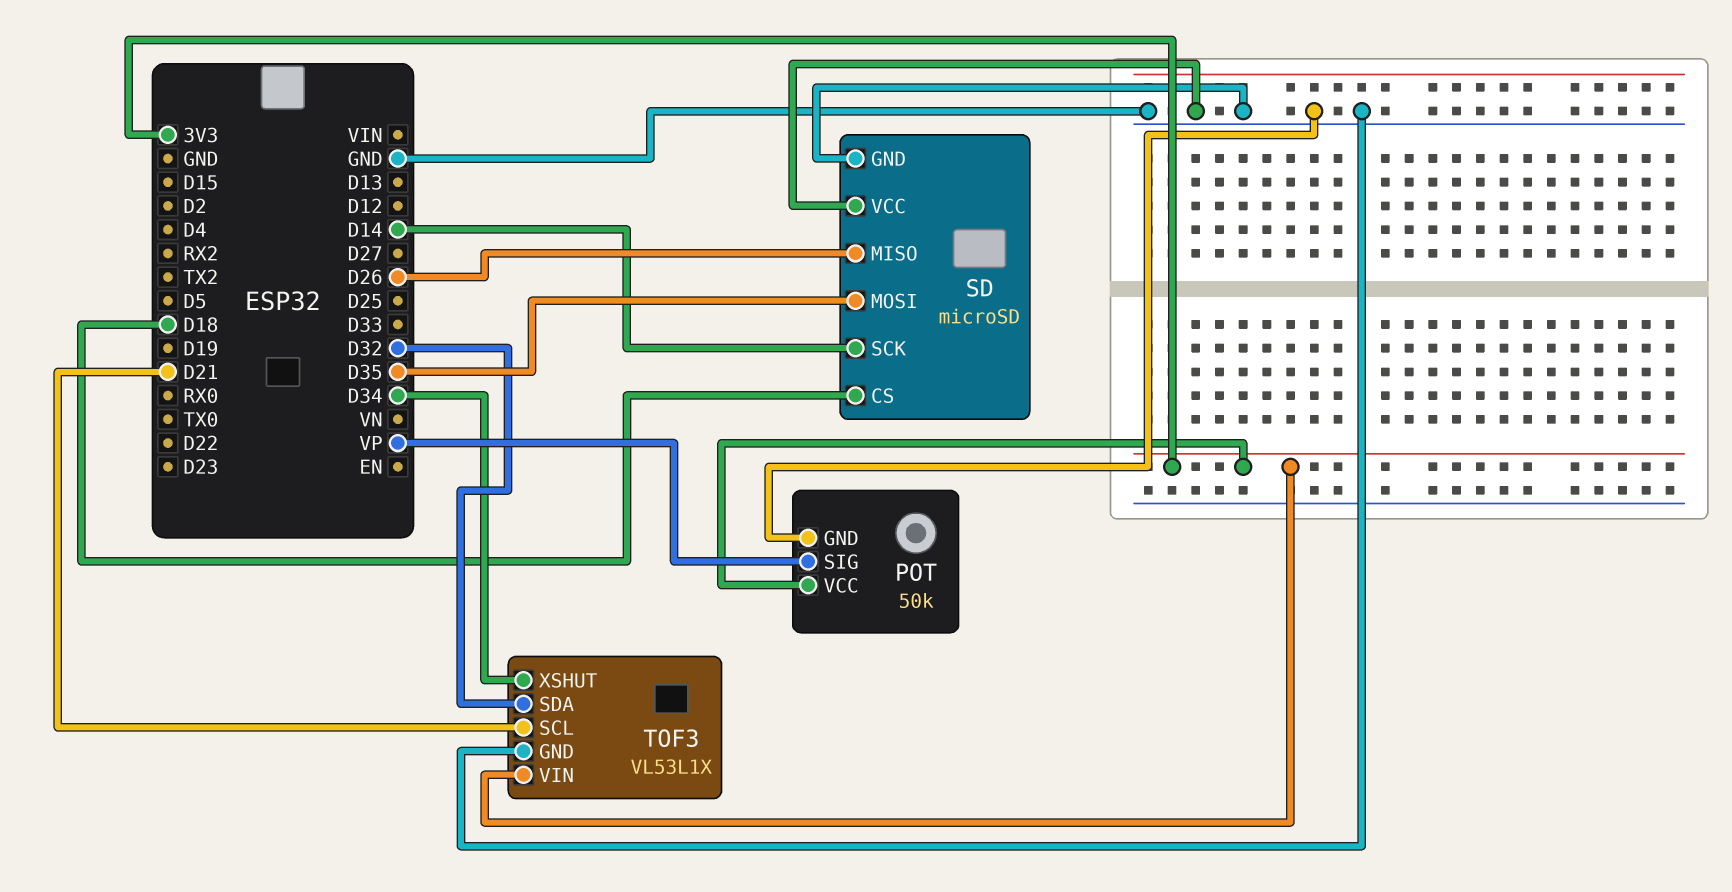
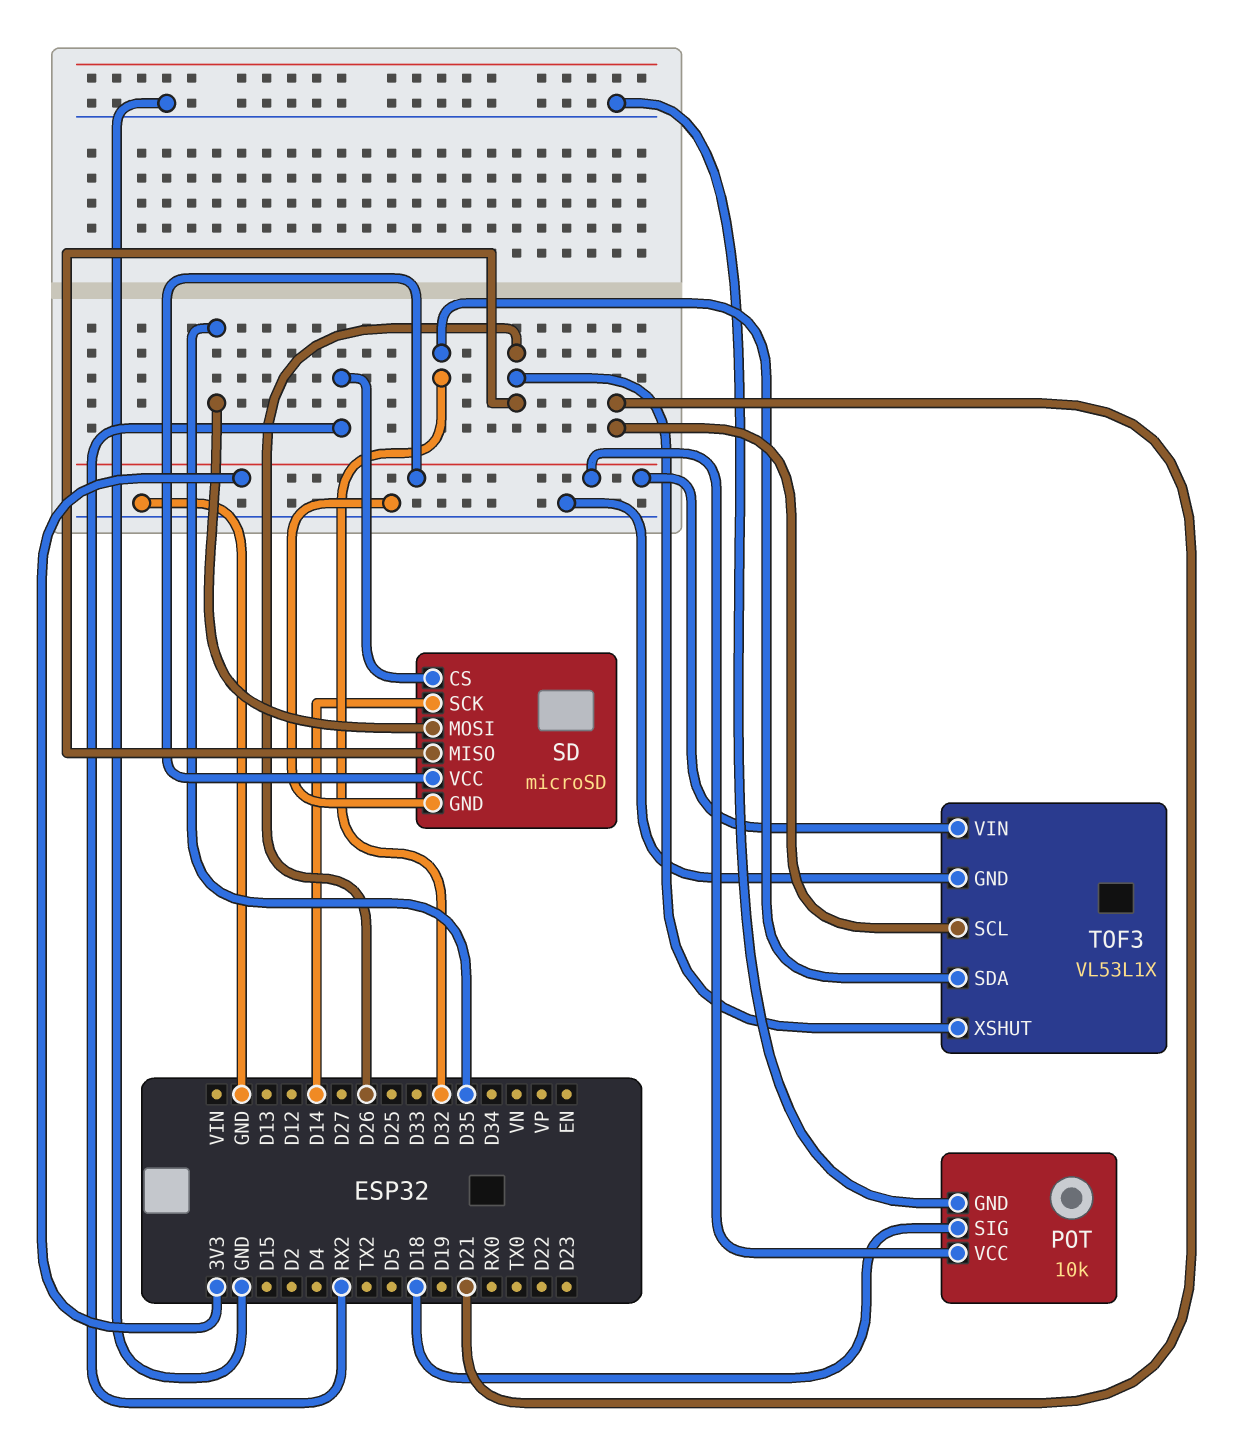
POT: 50k -> 10k
POT pin SIG: VP -> D18
SD pin CS: D18 -> RX2
SD pin VCC: GND -> 3V3
TOF3 pin XSHUT: D34 -> D26

